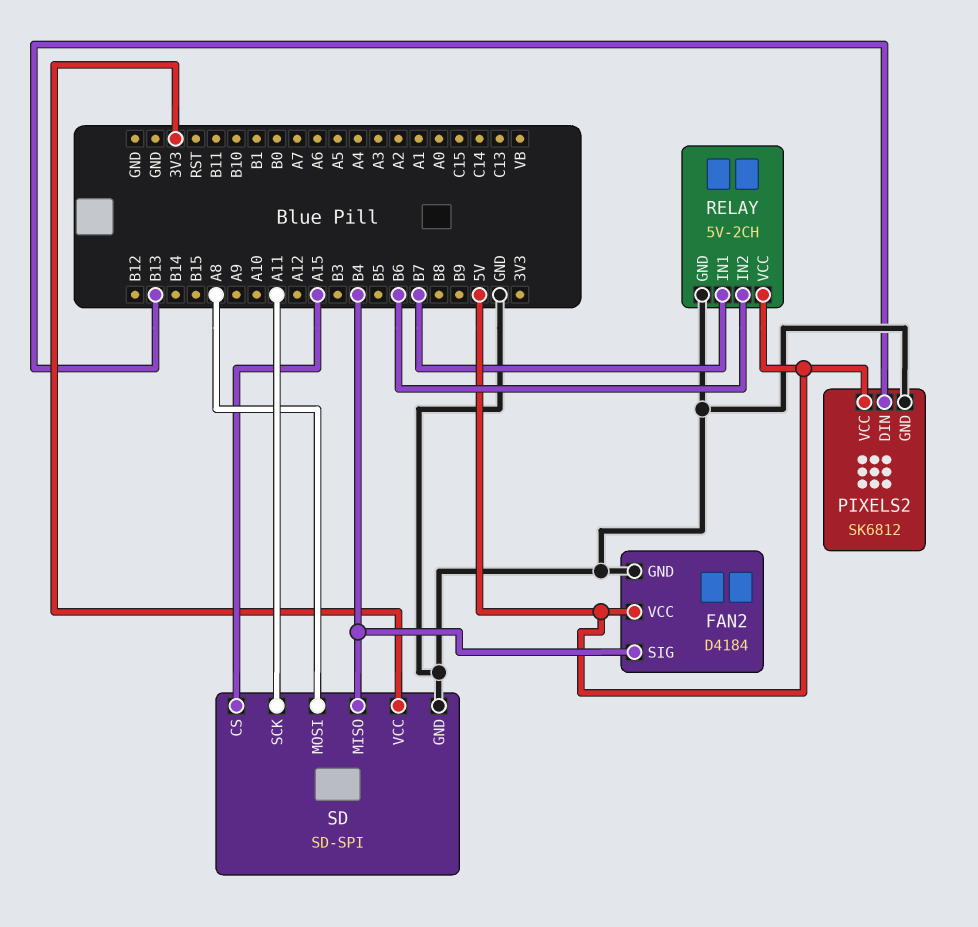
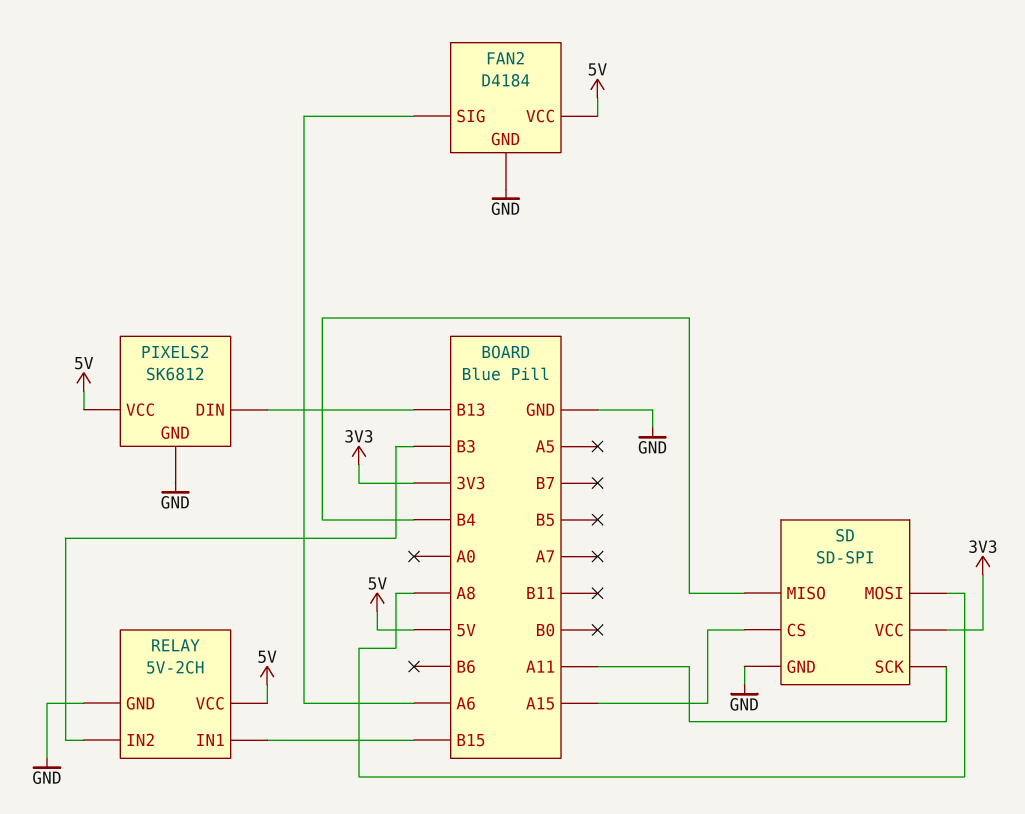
FAN2 pin SIG: B4 -> A6
RELAY pin IN1: B7 -> B15
RELAY pin IN2: B6 -> B3

